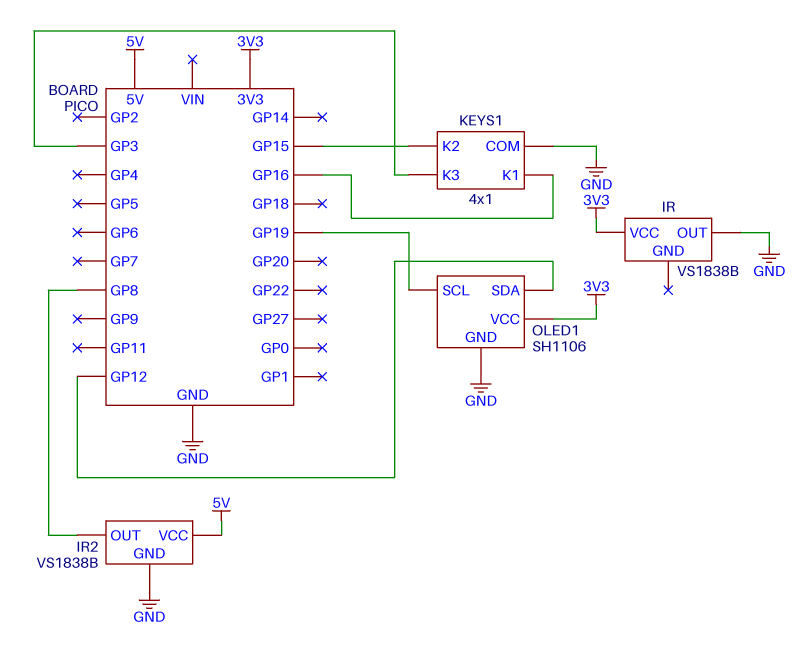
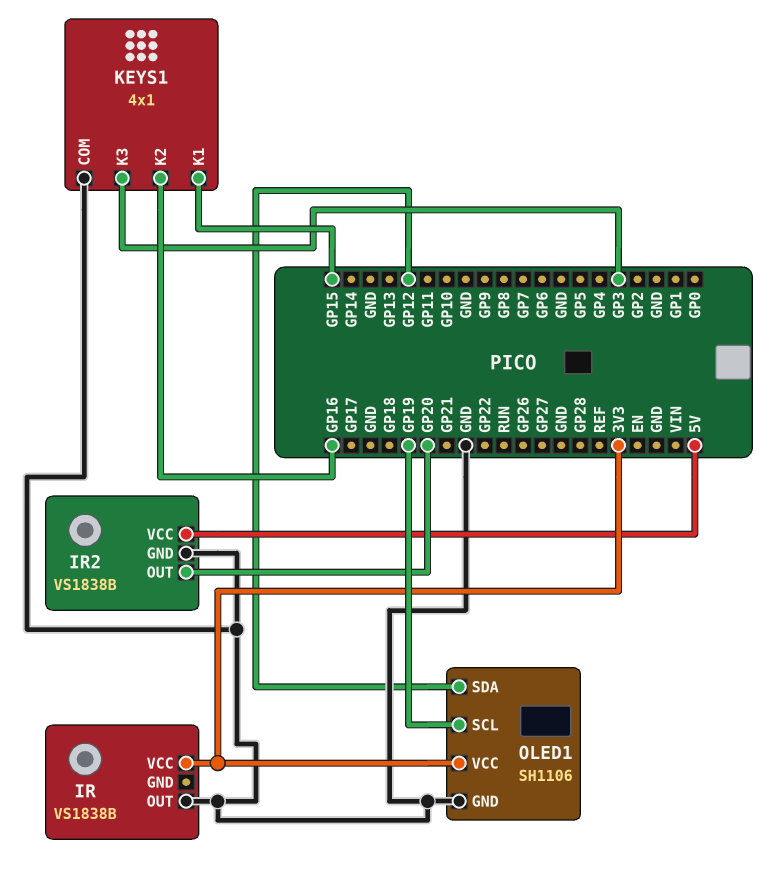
IR2 pin OUT: GP8 -> GP20
KEYS1 pin K1: GP16 -> GP15
KEYS1 pin K2: GP15 -> GP16

